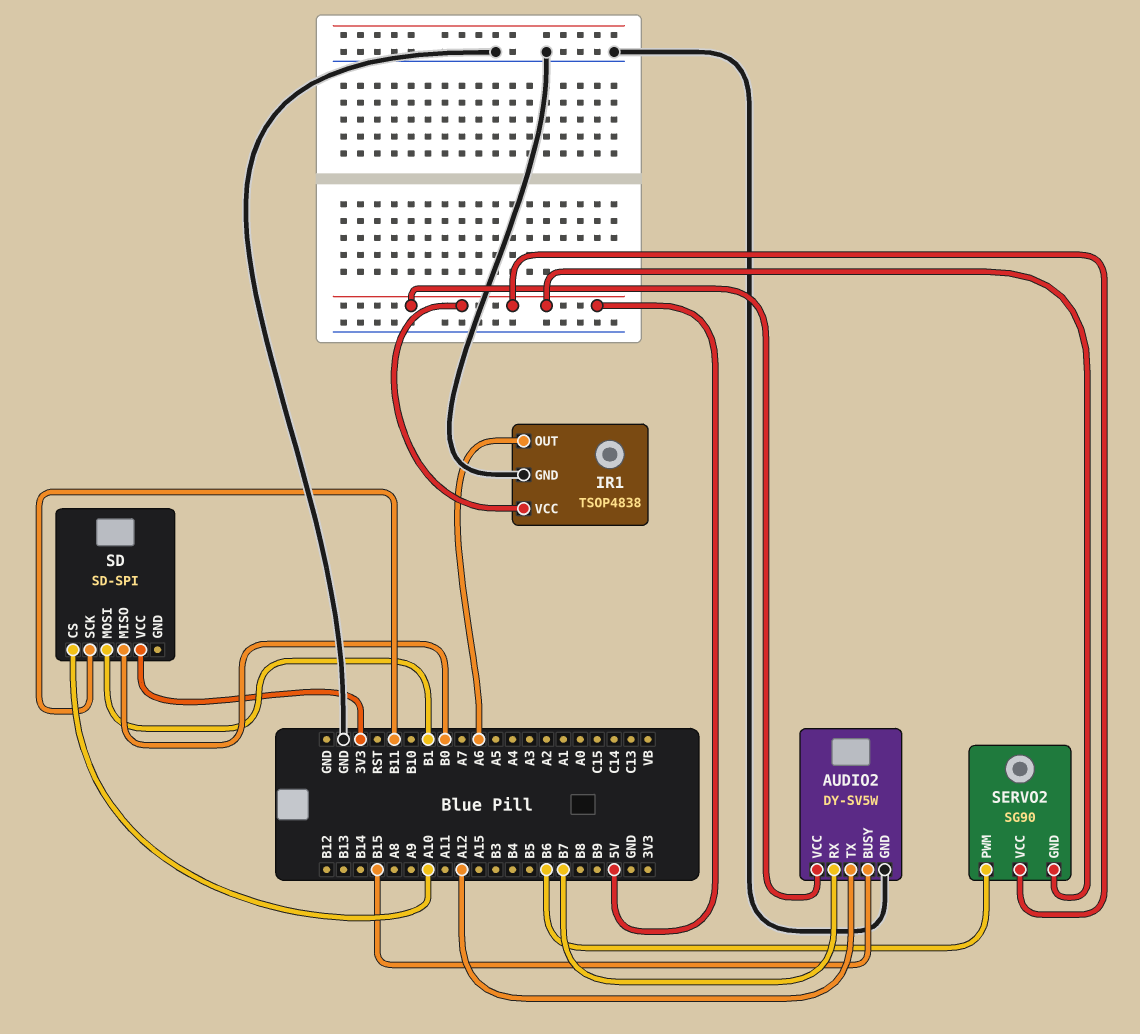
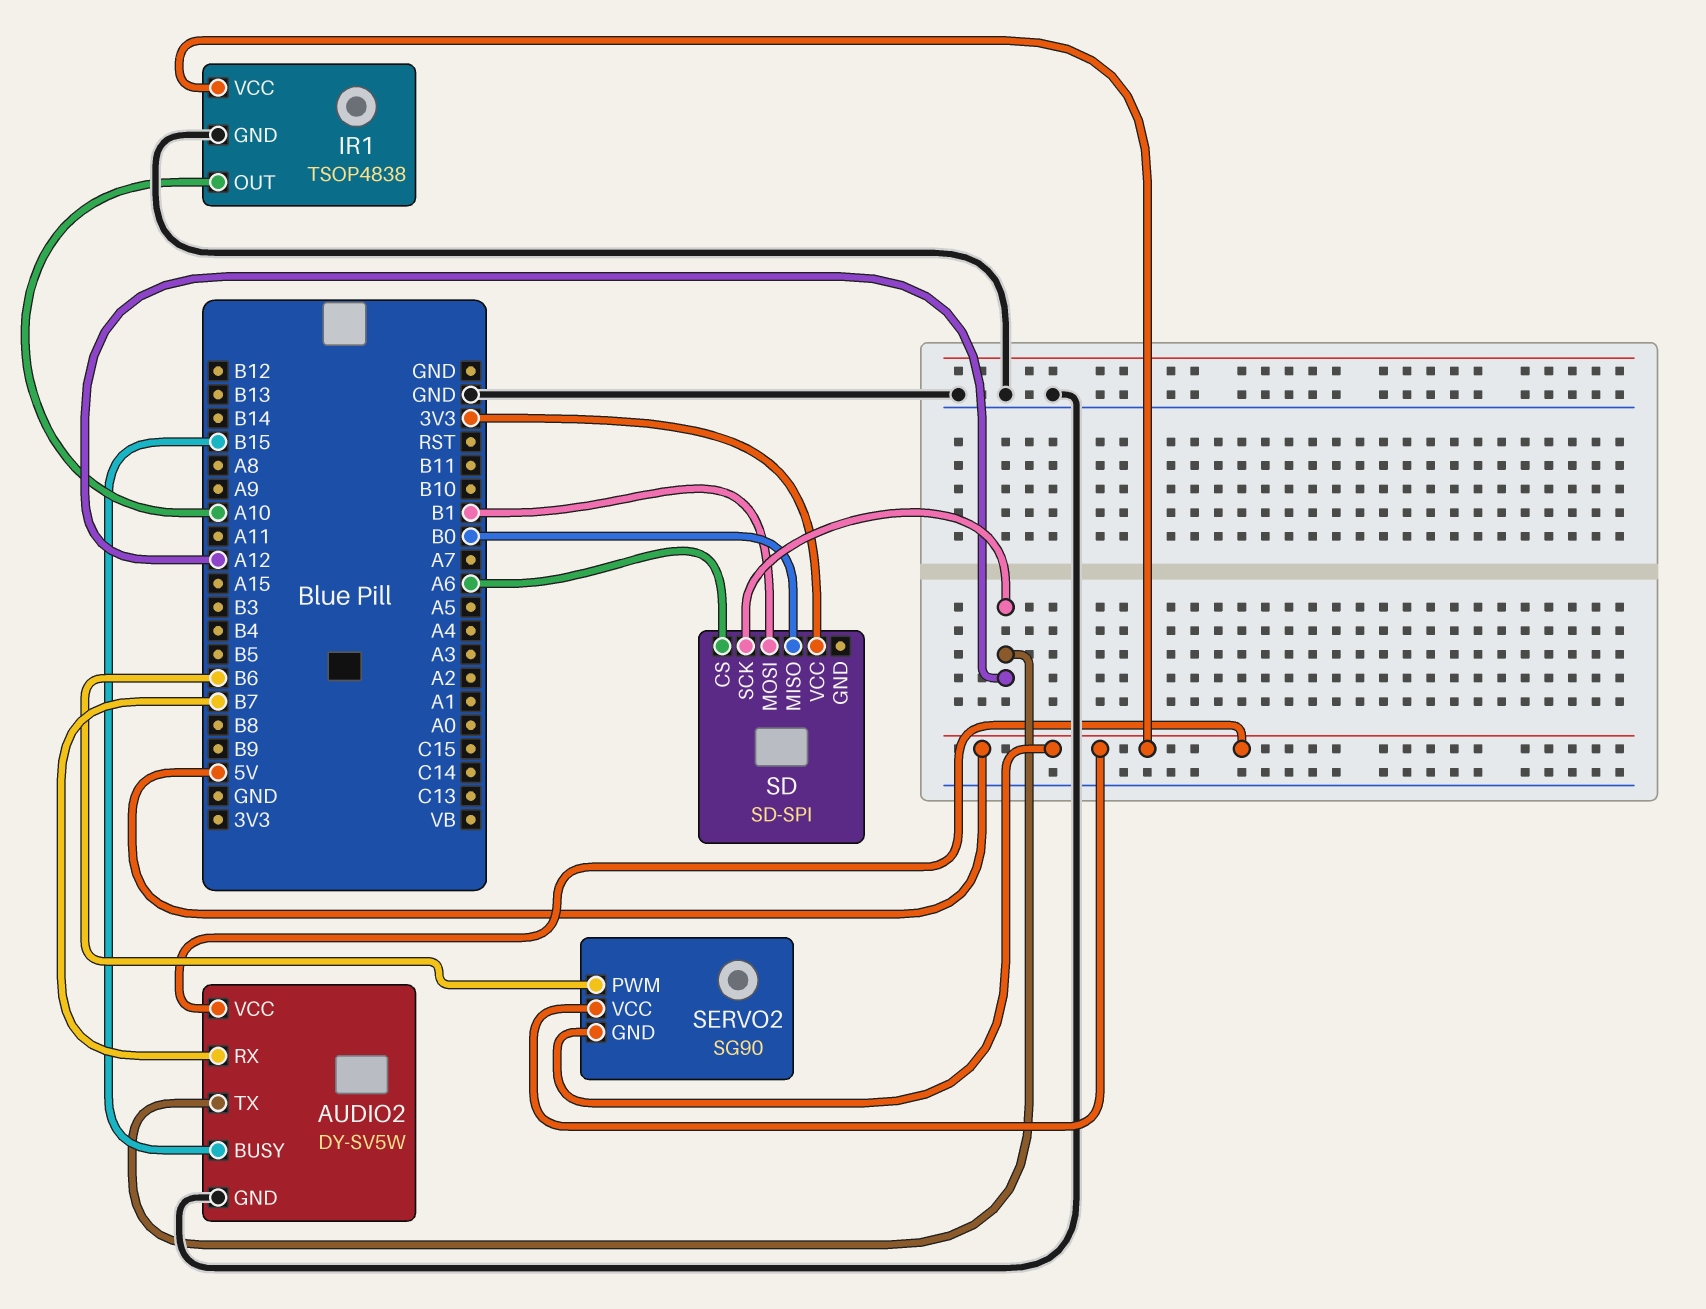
IR1 pin OUT: A6 -> A10
SD pin CS: A10 -> A6
SD pin SCK: B11 -> A12

